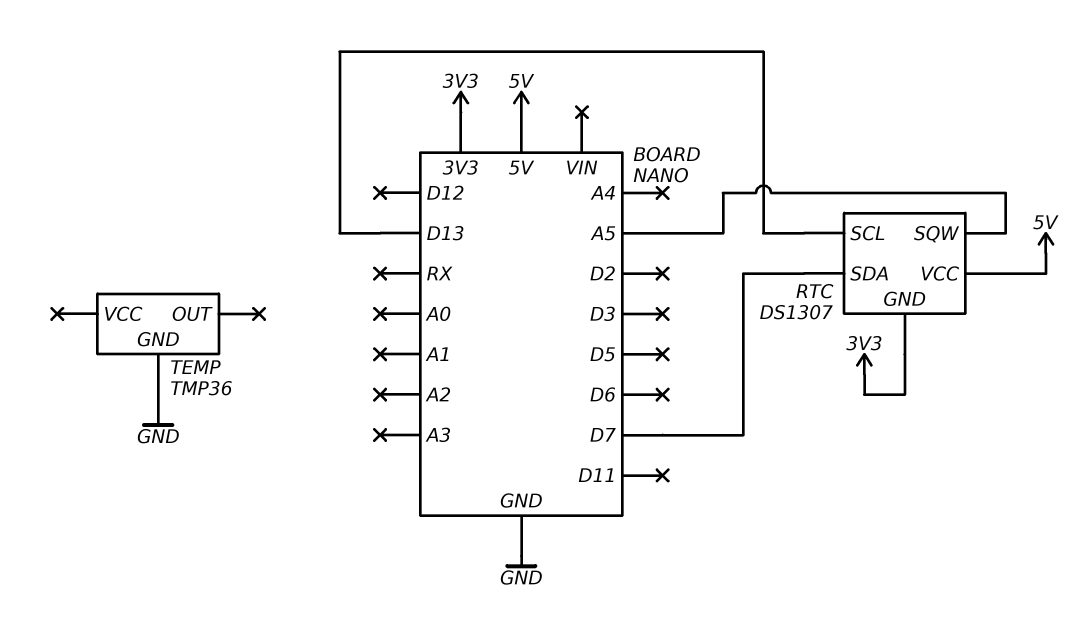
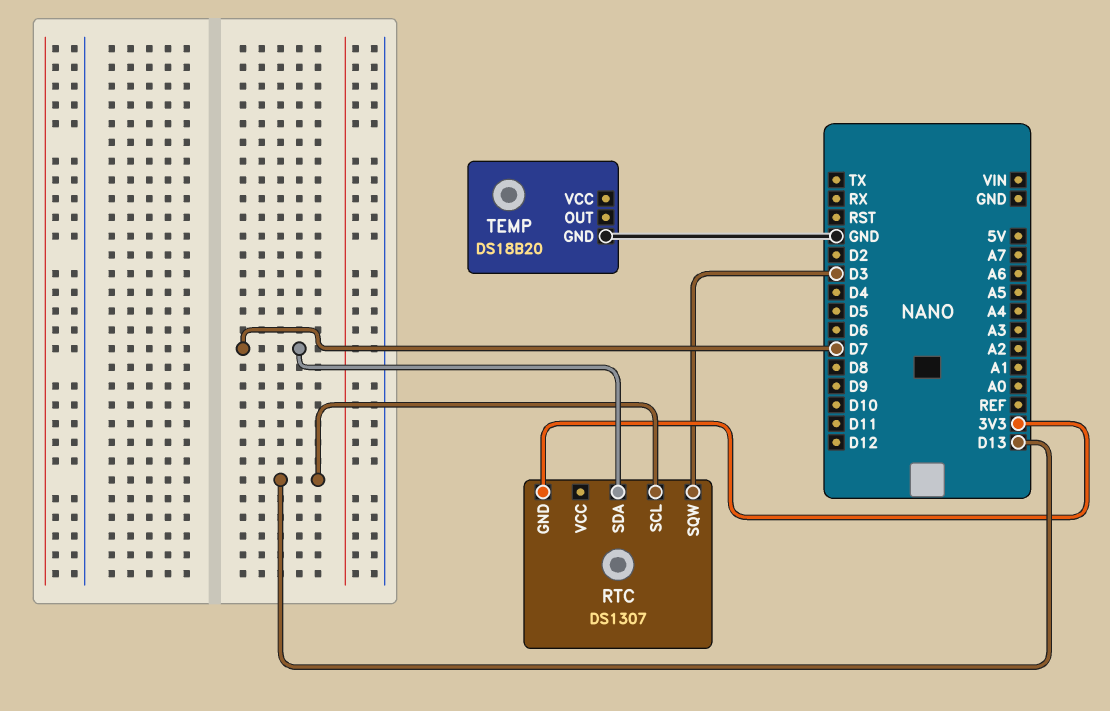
RTC pin SQW: A5 -> D3
RTC pin VCC: 5V -> none
TEMP: TMP36 -> DS18B20

